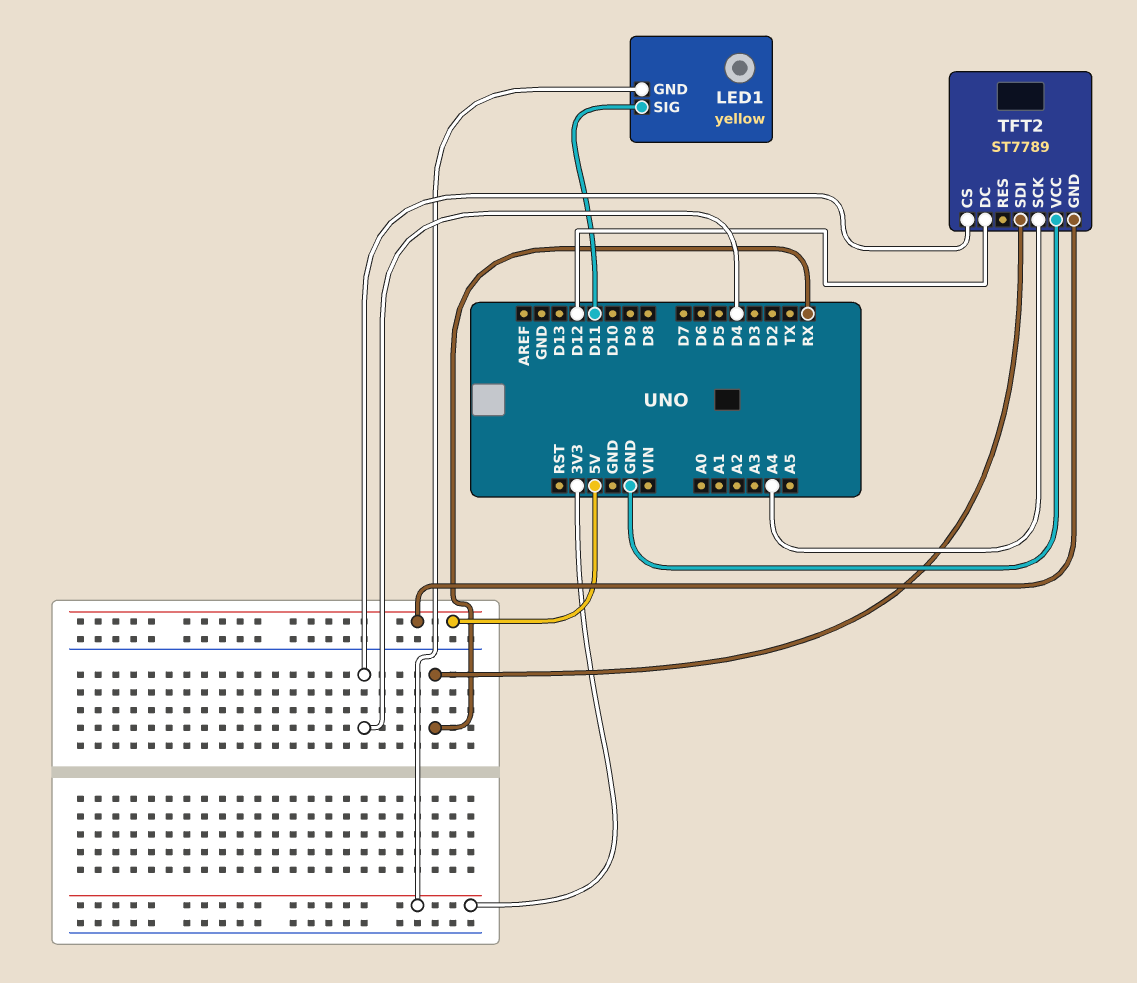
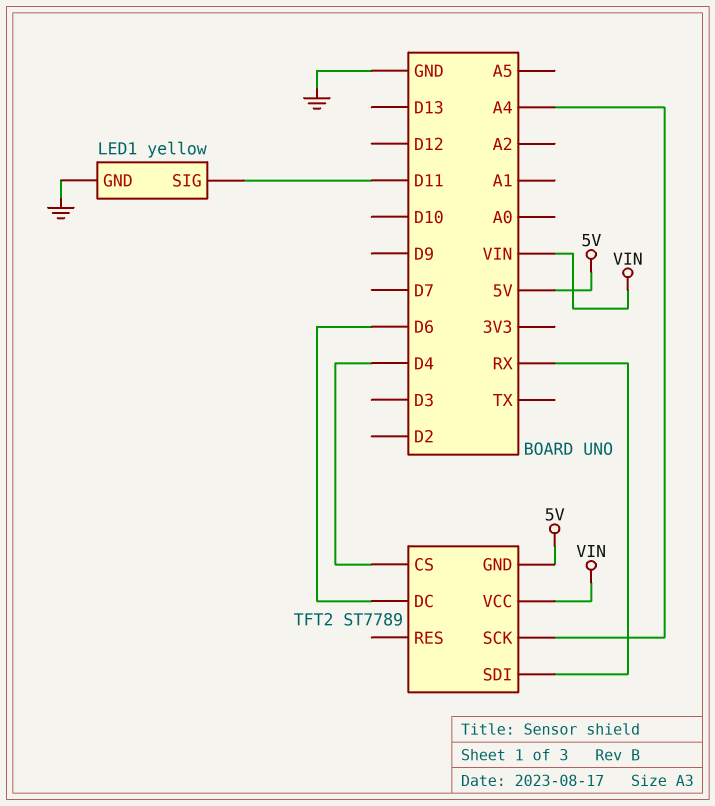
LED1 pin GND: 3V3 -> GND
TFT2 pin DC: D12 -> D6
TFT2 pin VCC: GND -> VIN

